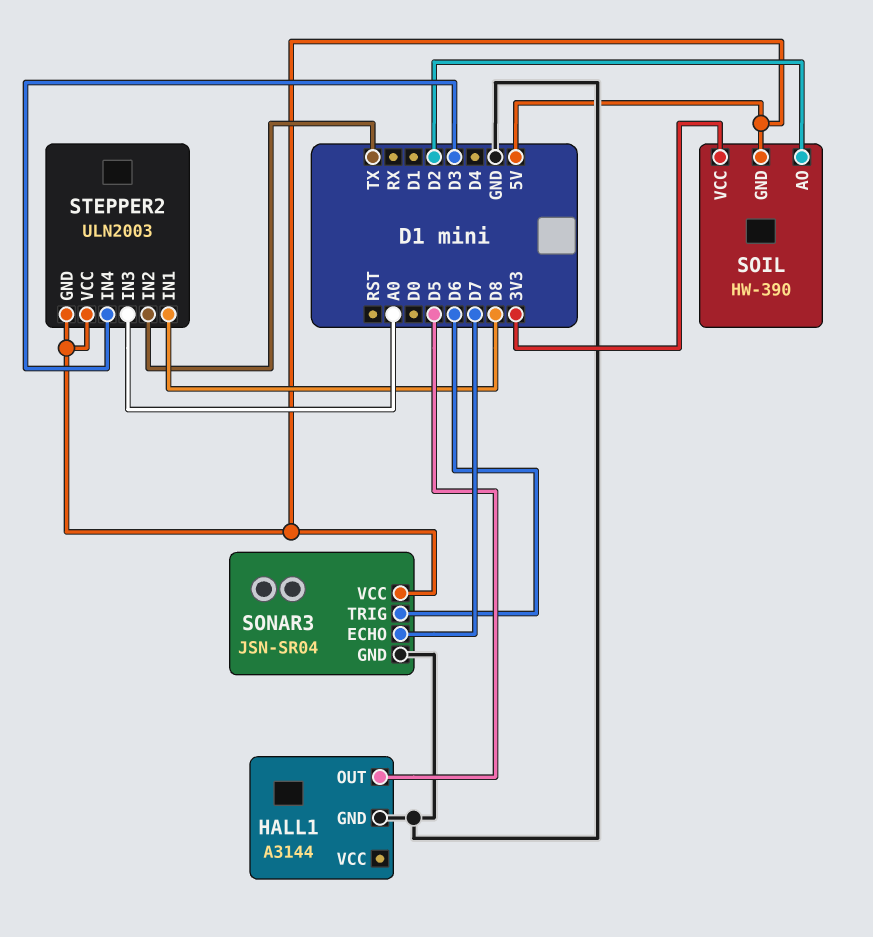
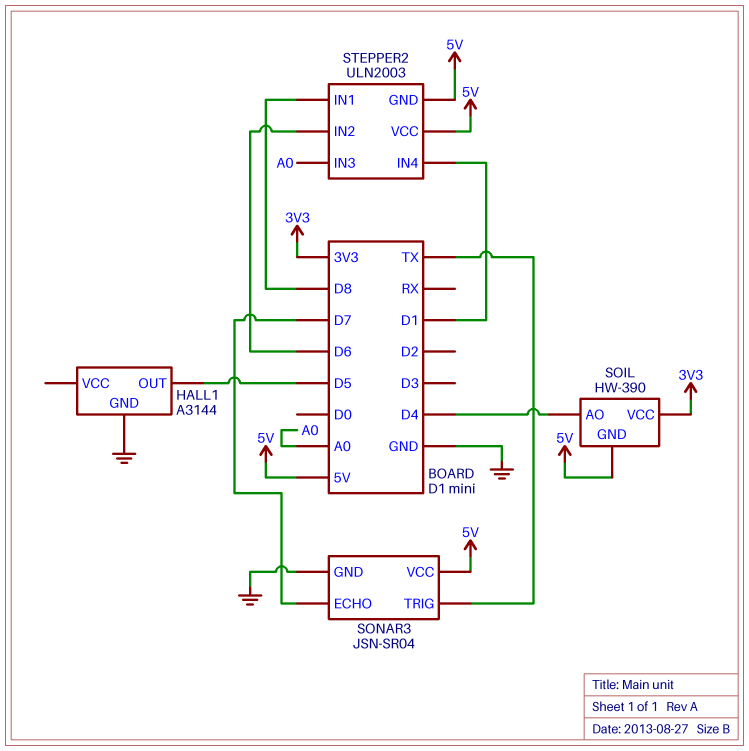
SOIL pin AO: D2 -> D4
SONAR3 pin TRIG: D6 -> TX
STEPPER2 pin IN2: TX -> D6
STEPPER2 pin IN4: D3 -> D1

